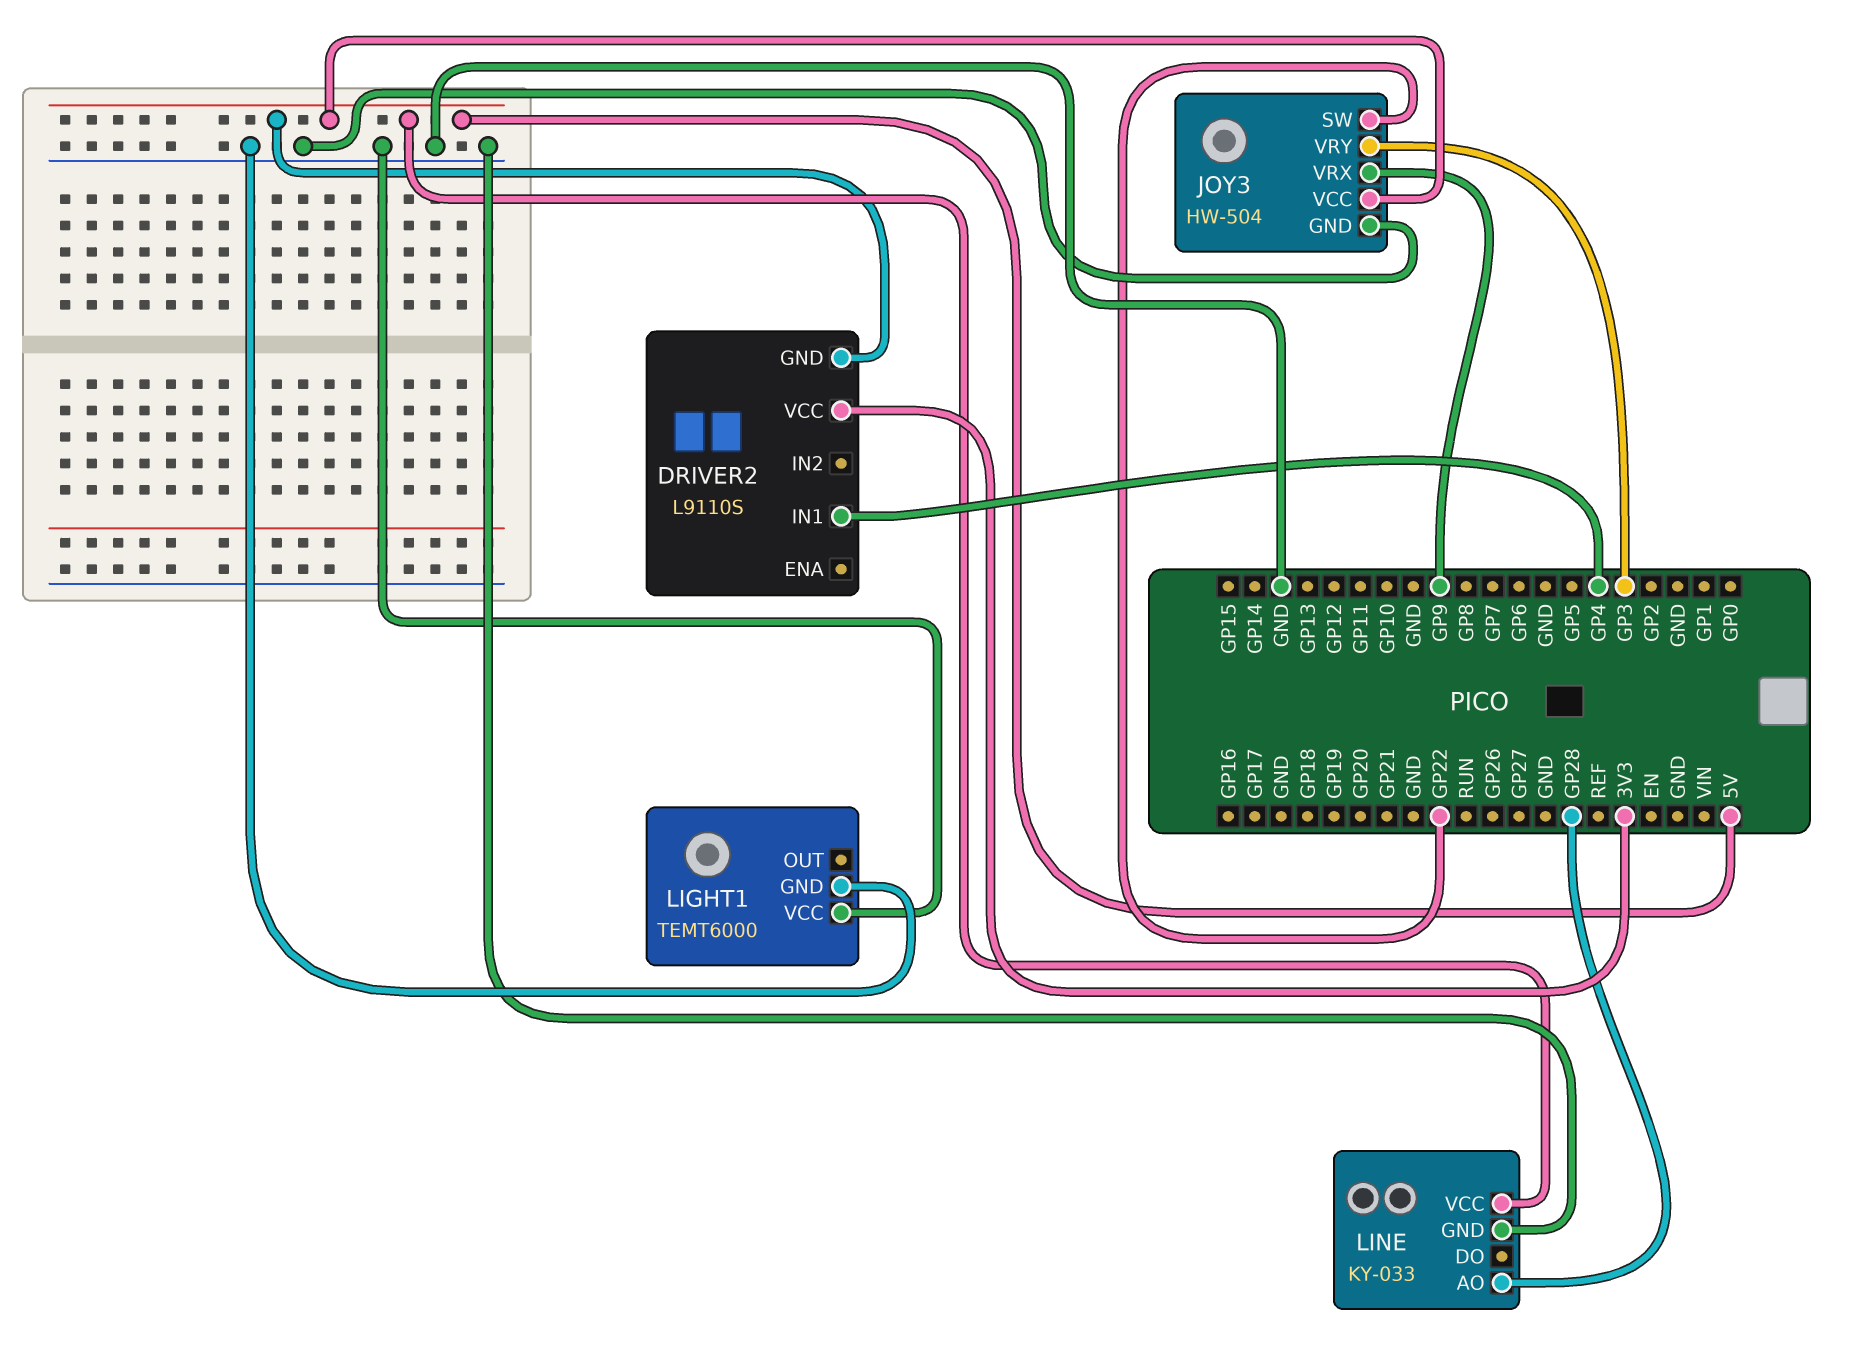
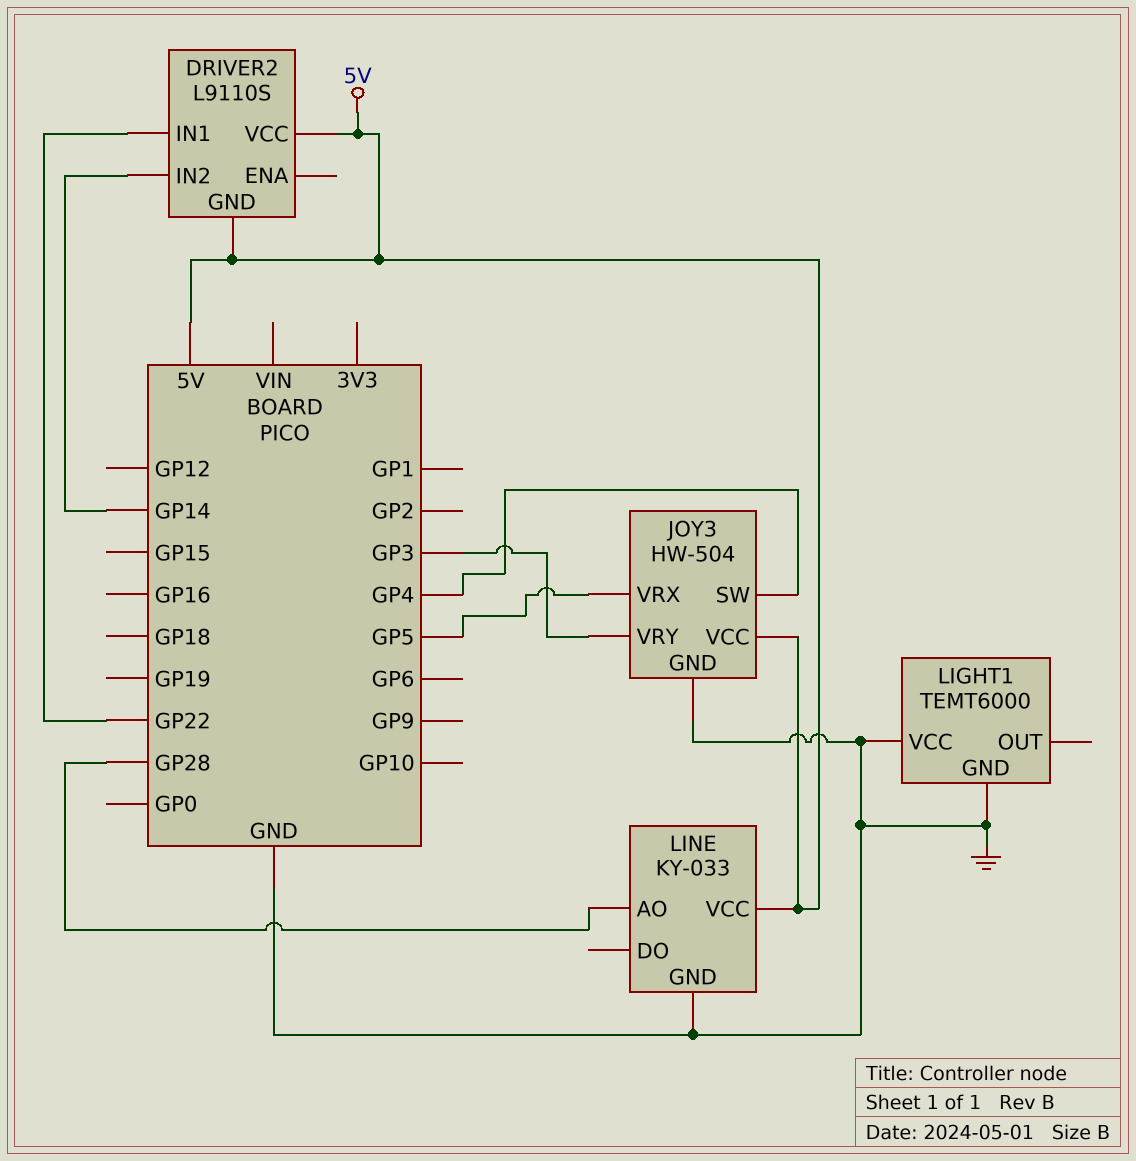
DRIVER2 pin IN1: GP4 -> GP22
DRIVER2 pin IN2: none -> GP14
DRIVER2 pin VCC: 3V3 -> 5V
JOY3 pin SW: GP22 -> GP4
JOY3 pin VRX: GP9 -> GP5

